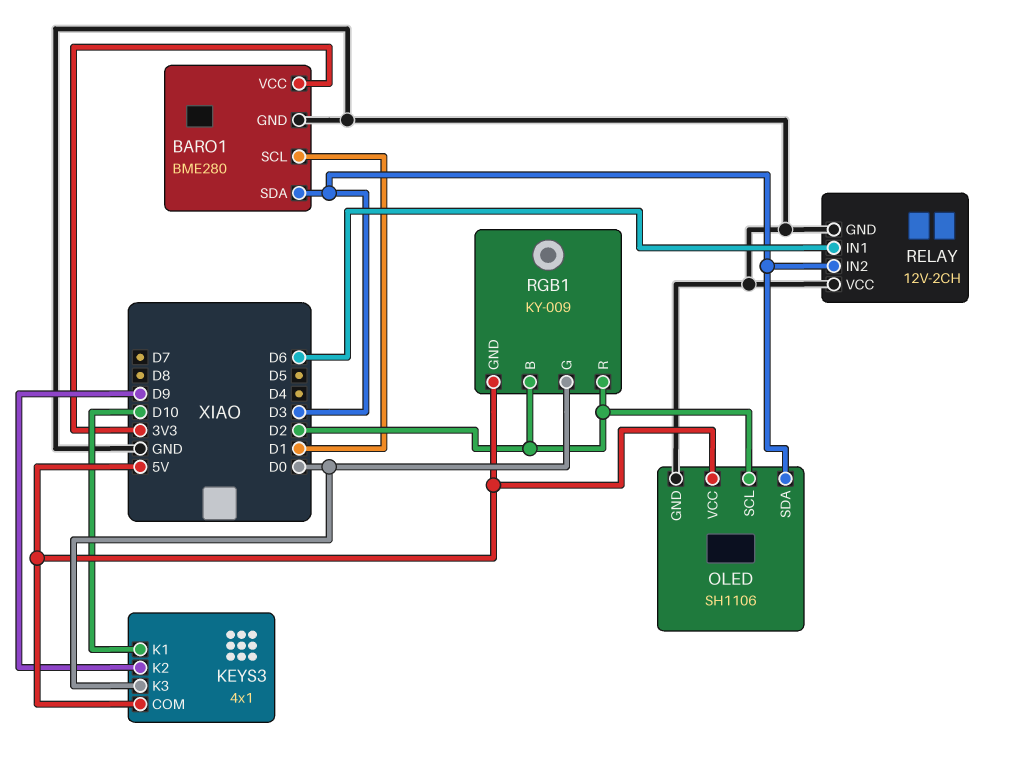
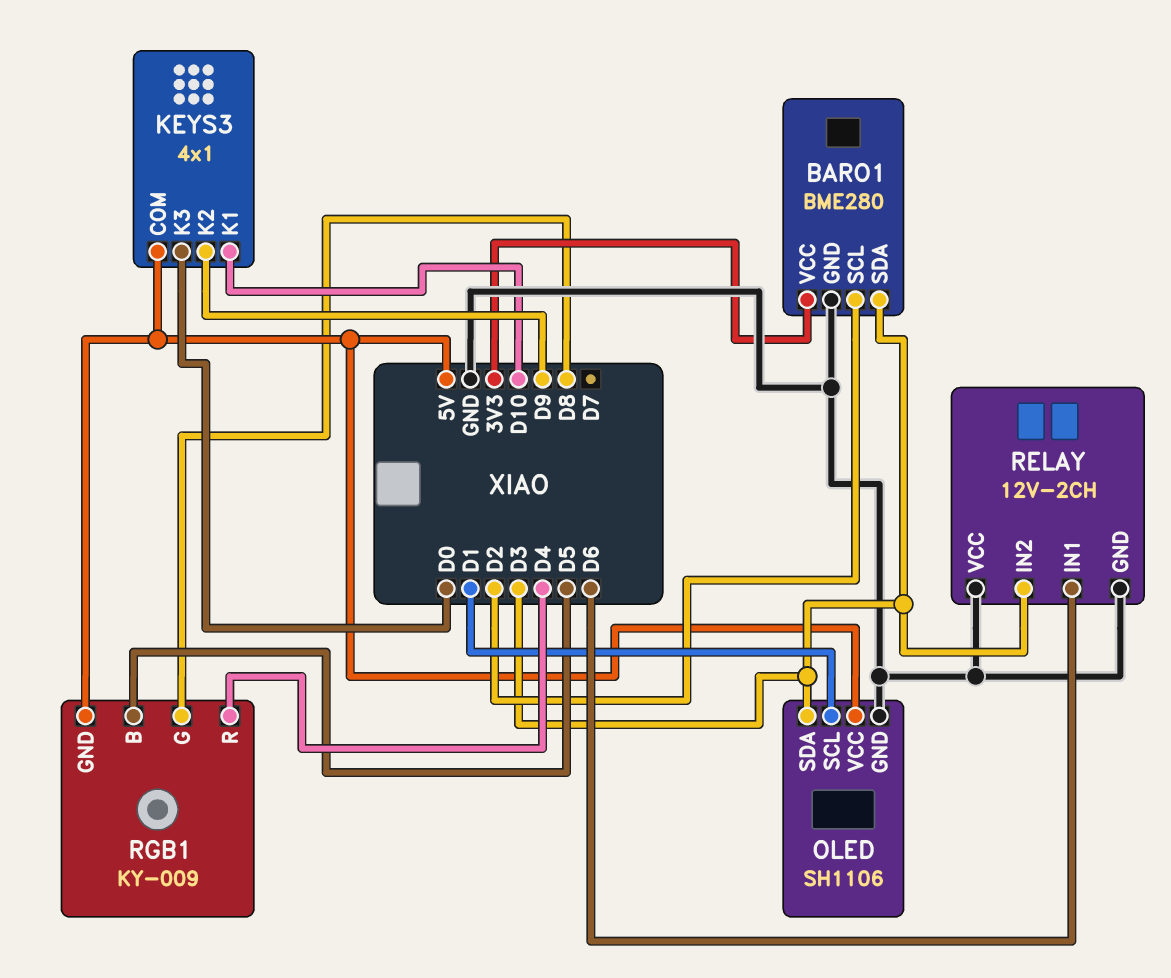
BARO1 pin SCL: D1 -> D2
OLED pin SCL: D2 -> D1
RGB1 pin B: D2 -> D5
RGB1 pin G: D0 -> D8
RGB1 pin R: D2 -> D4

